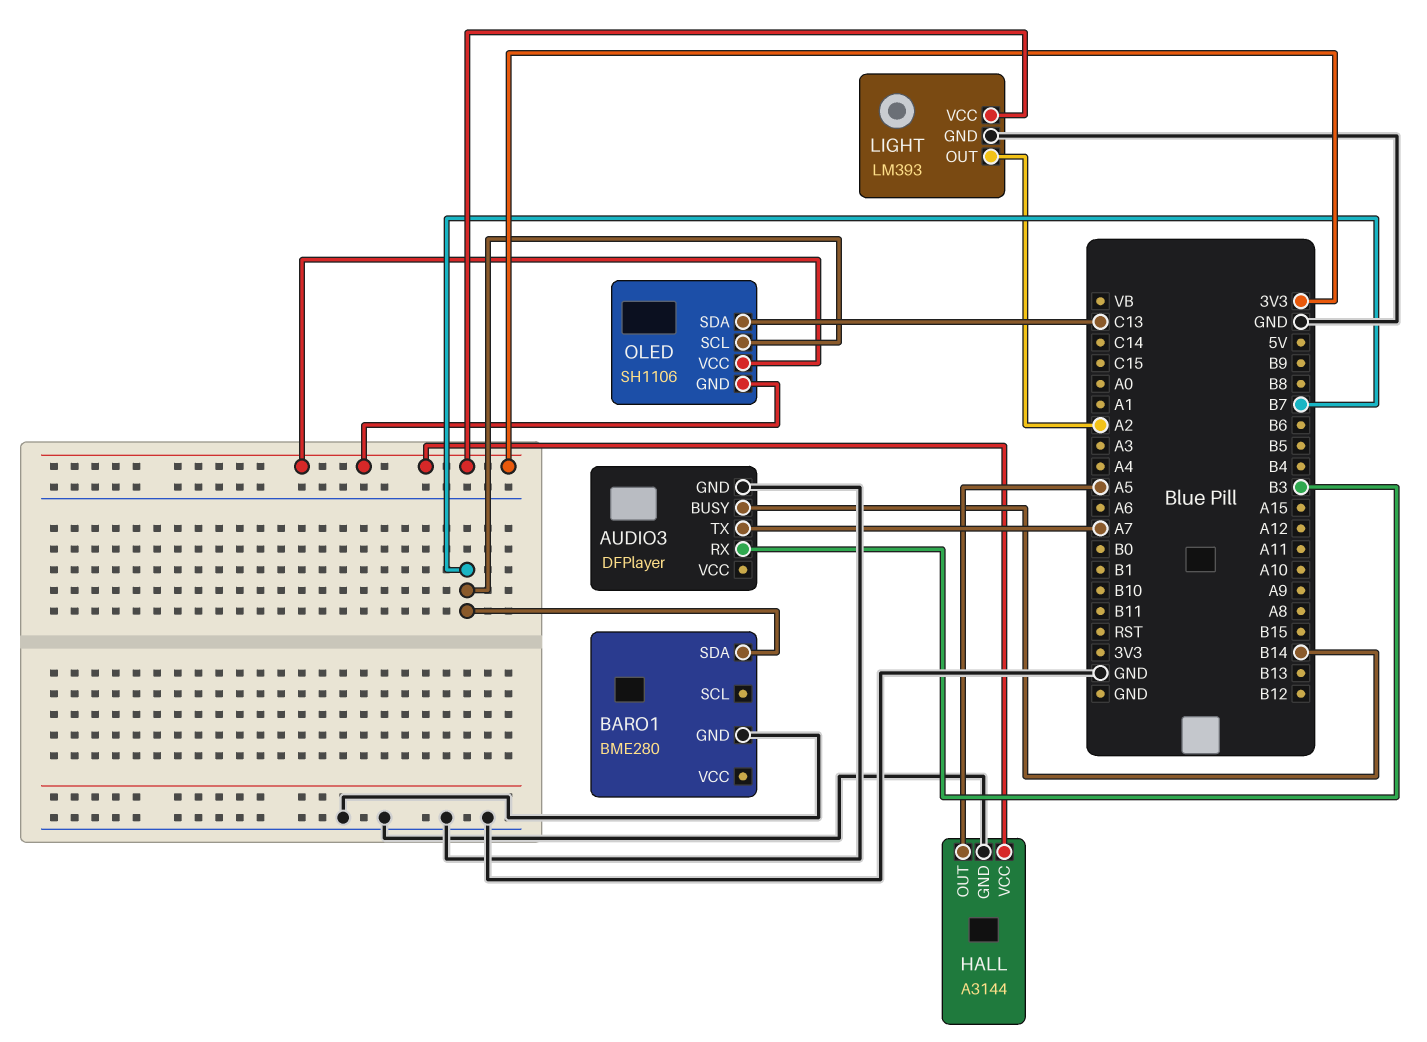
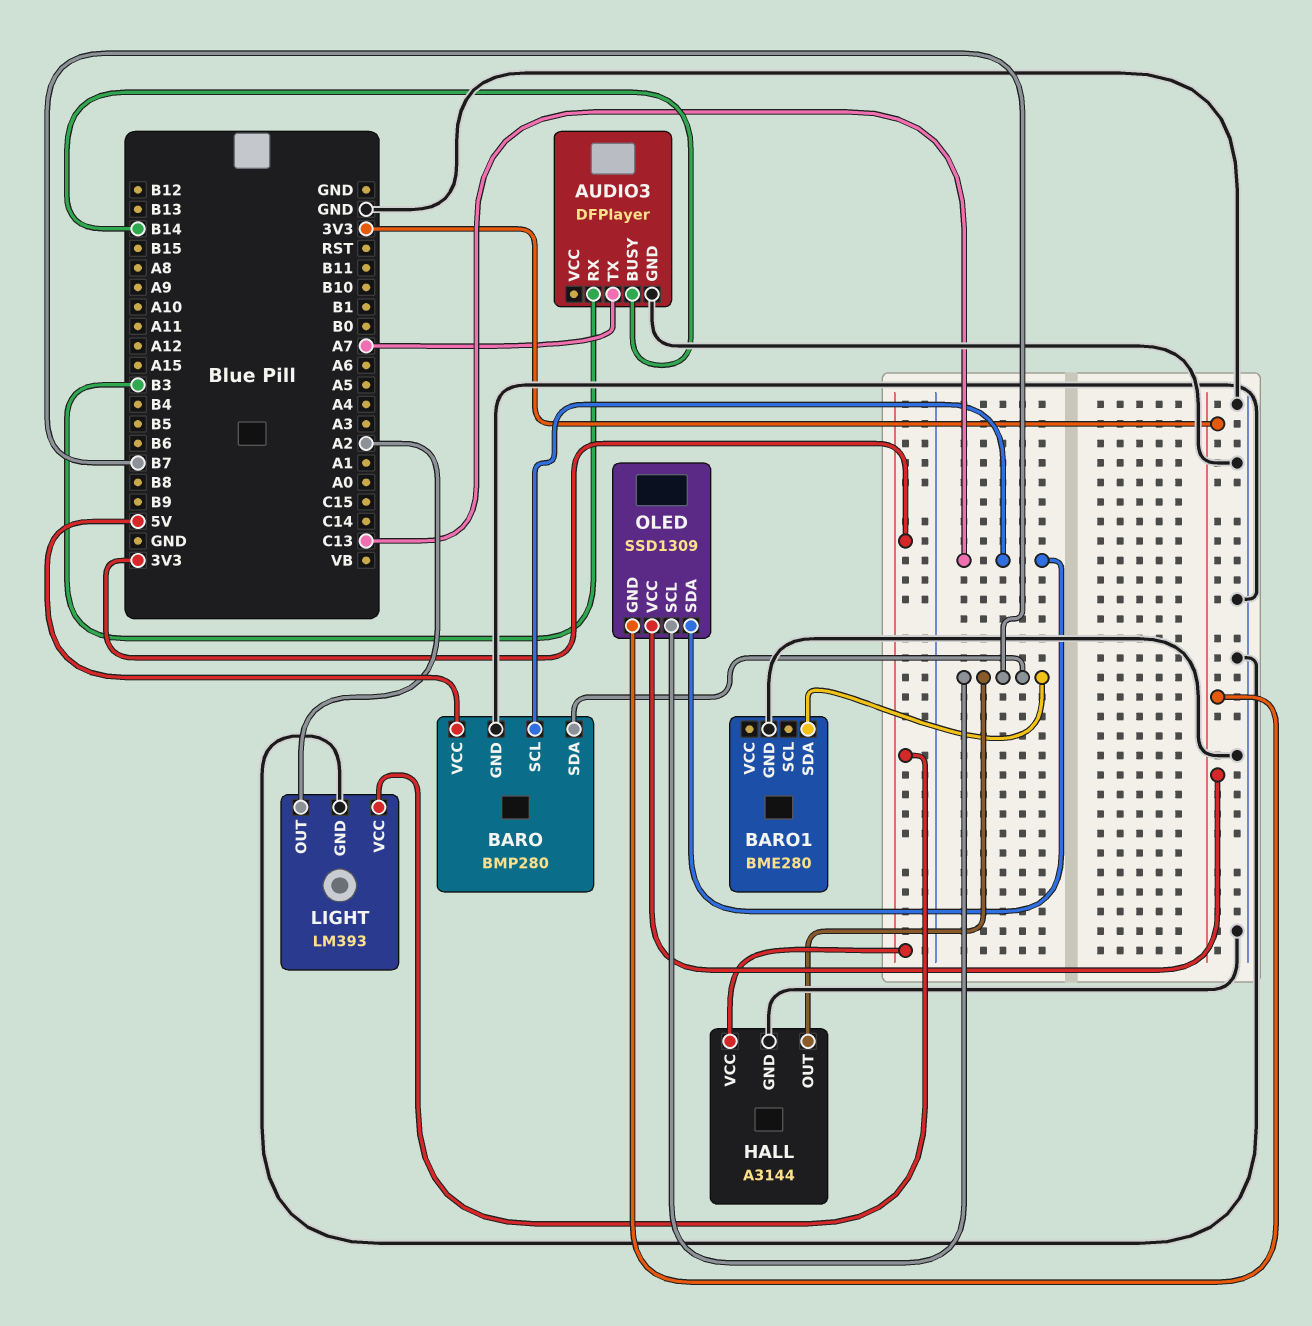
BARO: none -> BMP280
BARO pin GND: none -> GND
BARO pin SCL: none -> C13
BARO pin SDA: none -> B7
BARO pin VCC: none -> 5V
HALL pin OUT: A5 -> B7
OLED: SH1106 -> SSD1309

